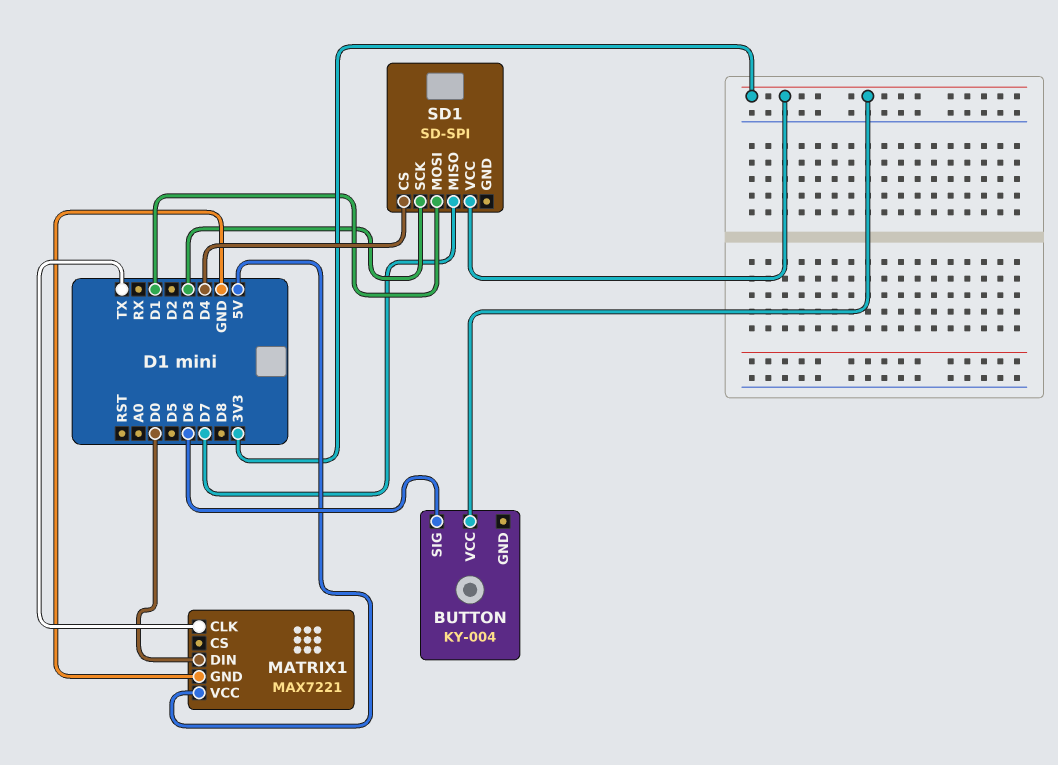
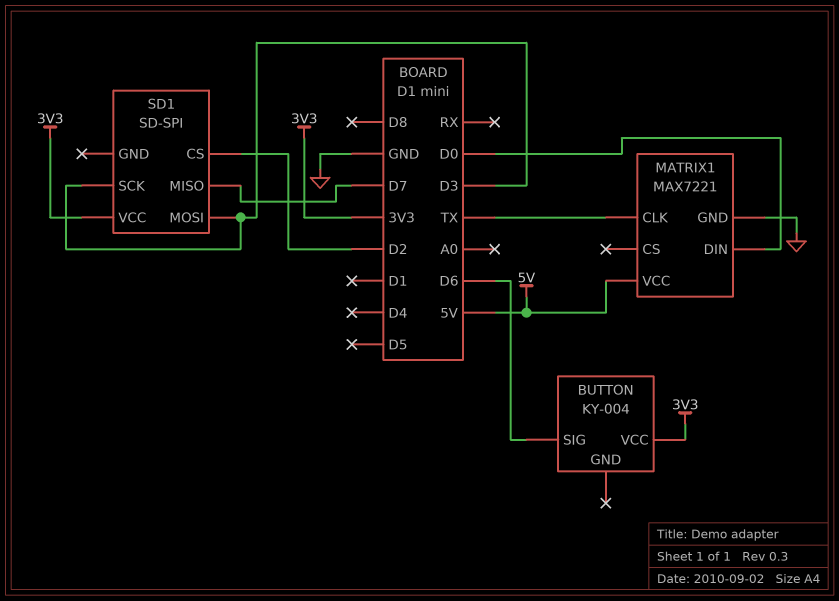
SD1 pin CS: D4 -> D2
SD1 pin MOSI: D1 -> D3

